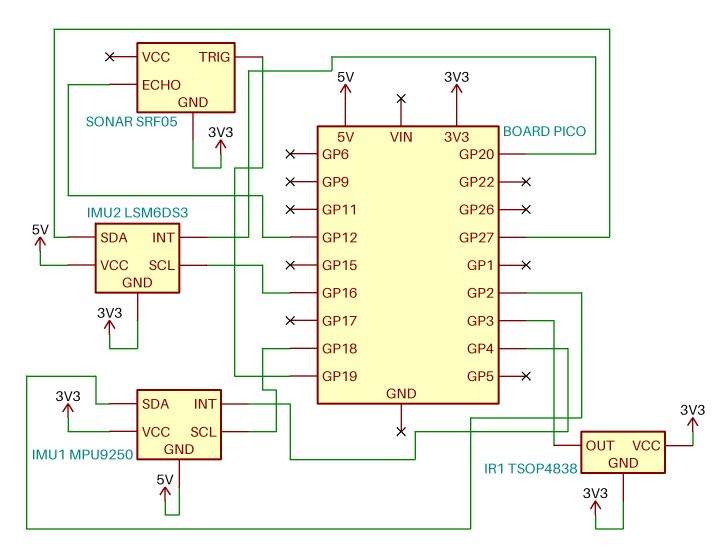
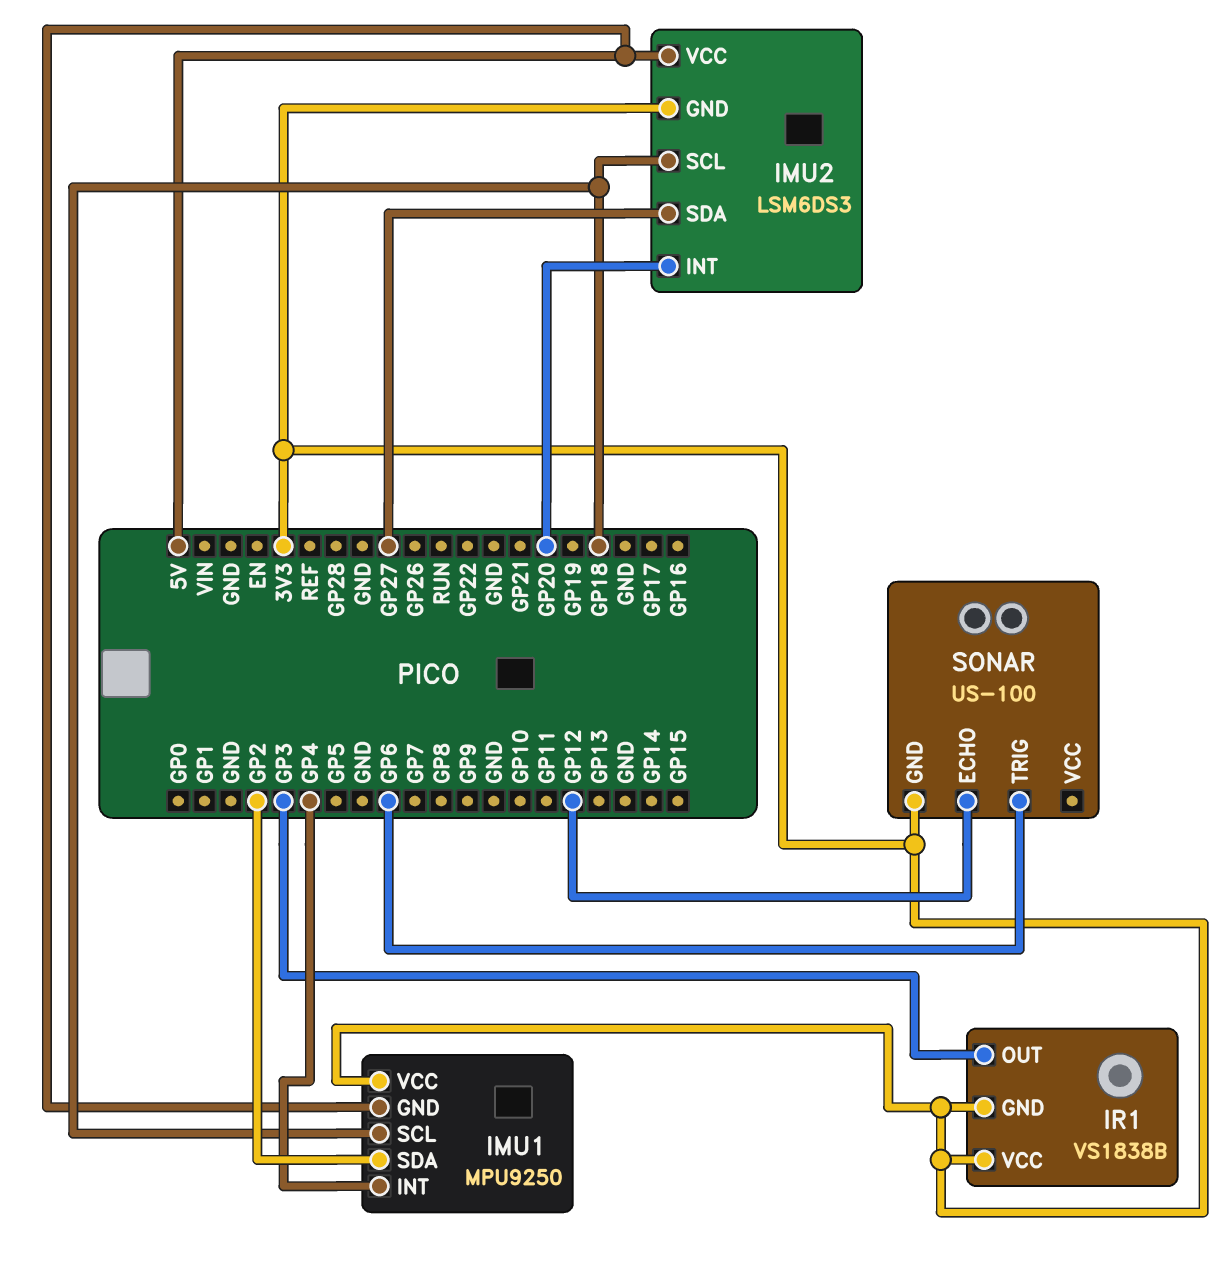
IMU2 pin SCL: GP16 -> GP18
IR1: TSOP4838 -> VS1838B
SONAR: SRF05 -> US-100
SONAR pin TRIG: GP19 -> GP6

